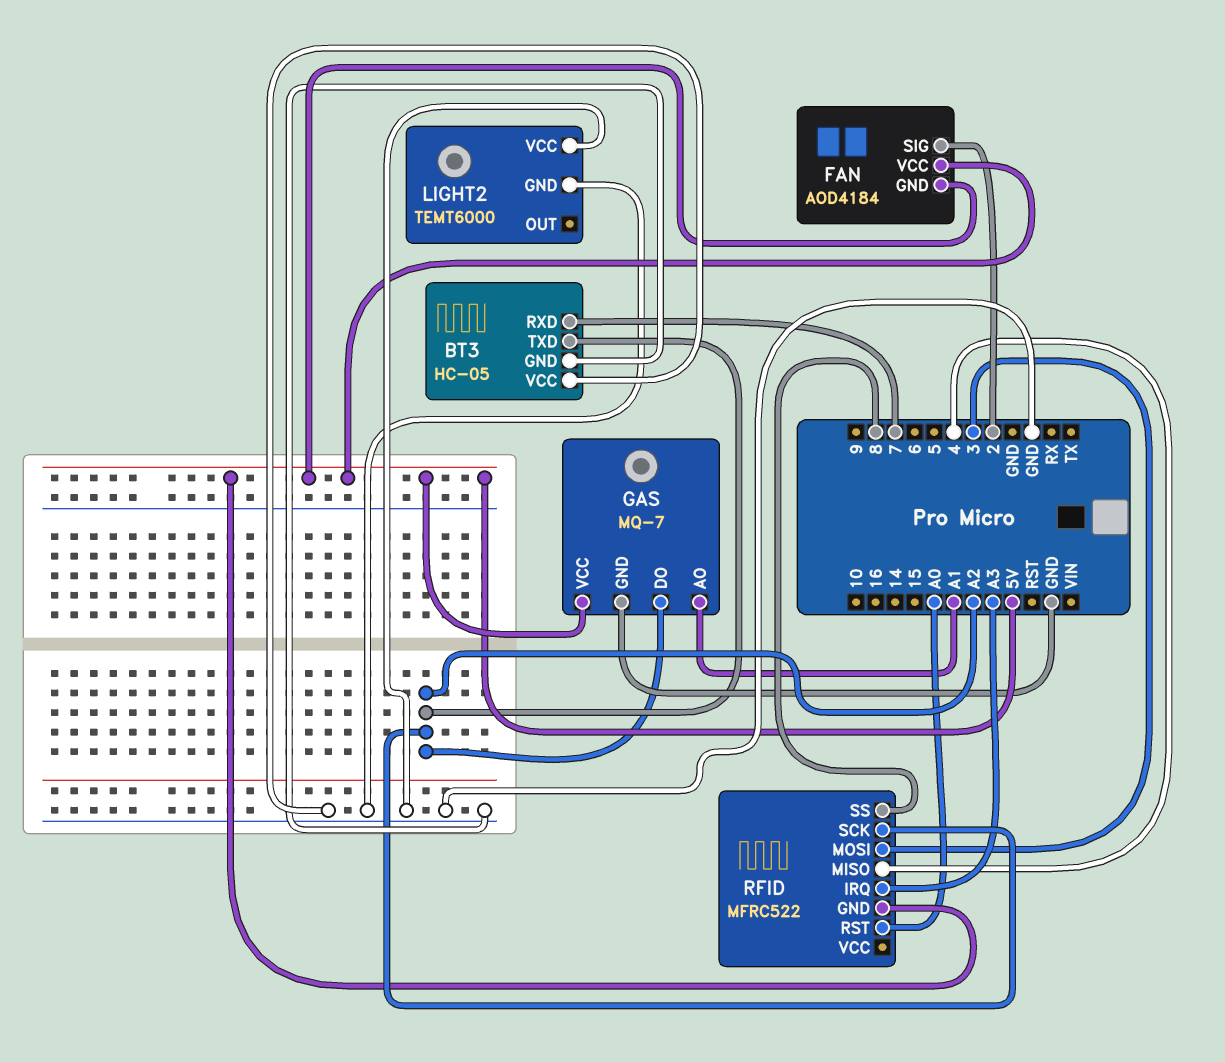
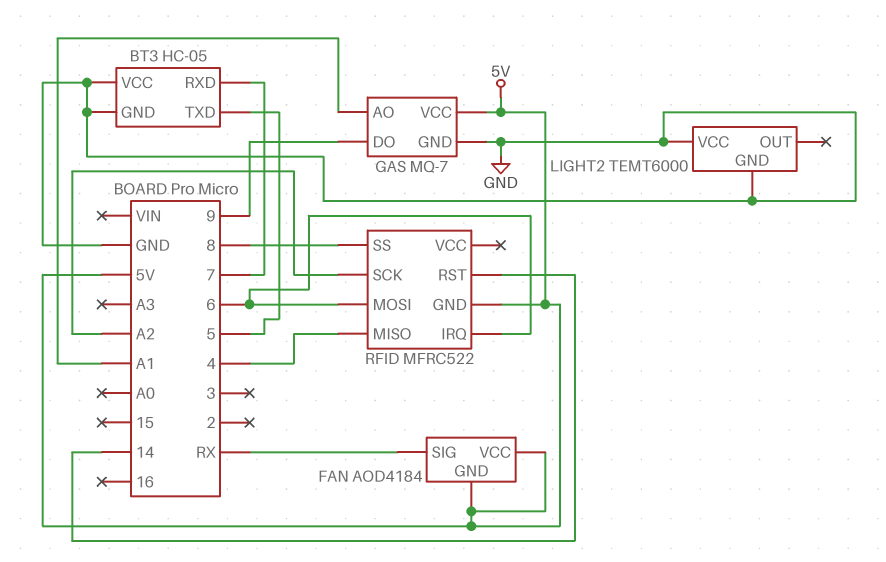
BT3 pin TXD: A2 -> 5
FAN pin SIG: 2 -> RX
GAS pin DO: A2 -> 9
RFID pin IRQ: A3 -> 6
RFID pin MOSI: 3 -> 6
RFID pin RST: A0 -> 14

